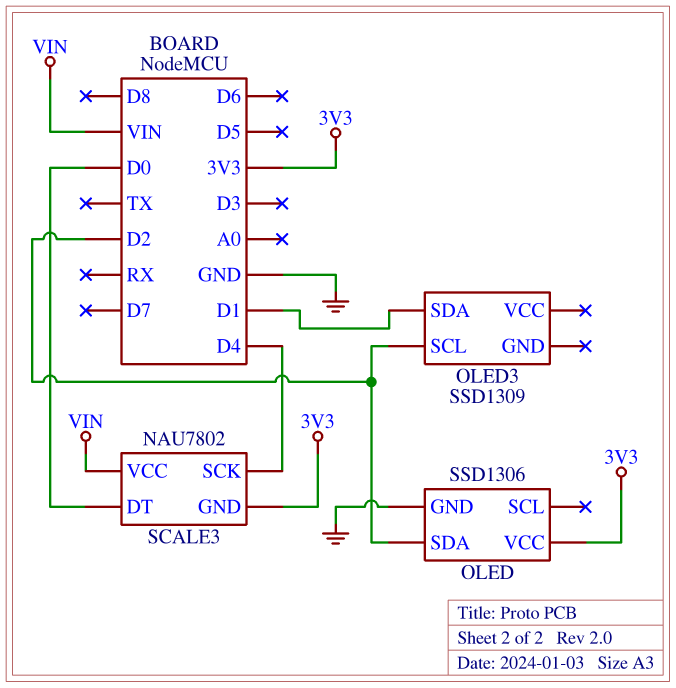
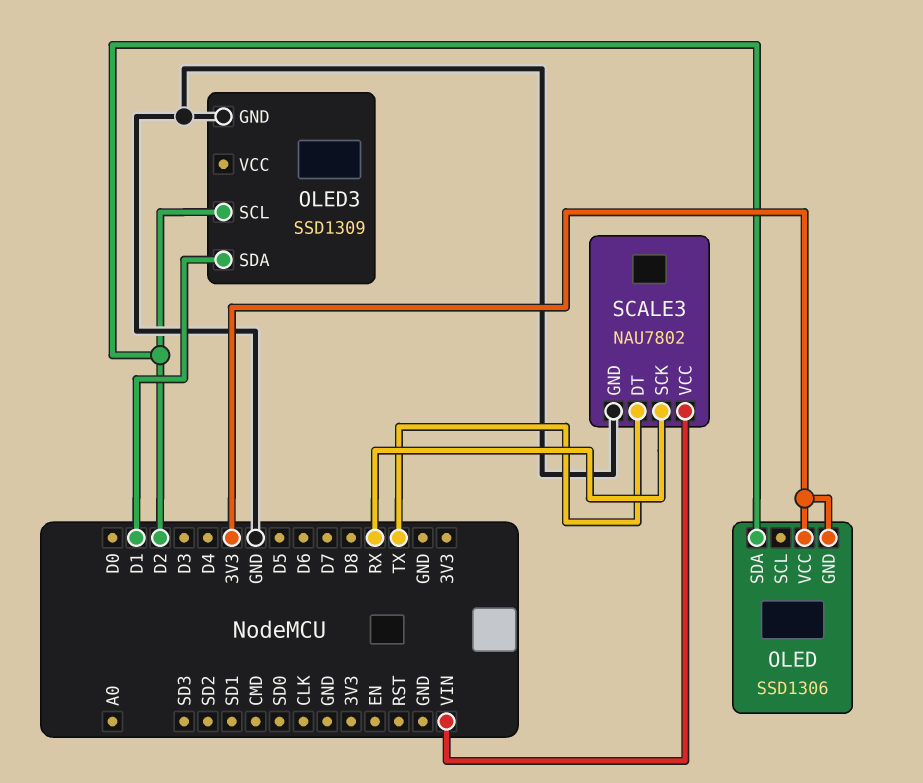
OLED pin GND: GND -> 3V3
OLED3 pin GND: none -> GND
SCALE3 pin DT: D0 -> TX
SCALE3 pin GND: 3V3 -> GND
SCALE3 pin SCK: D4 -> RX

